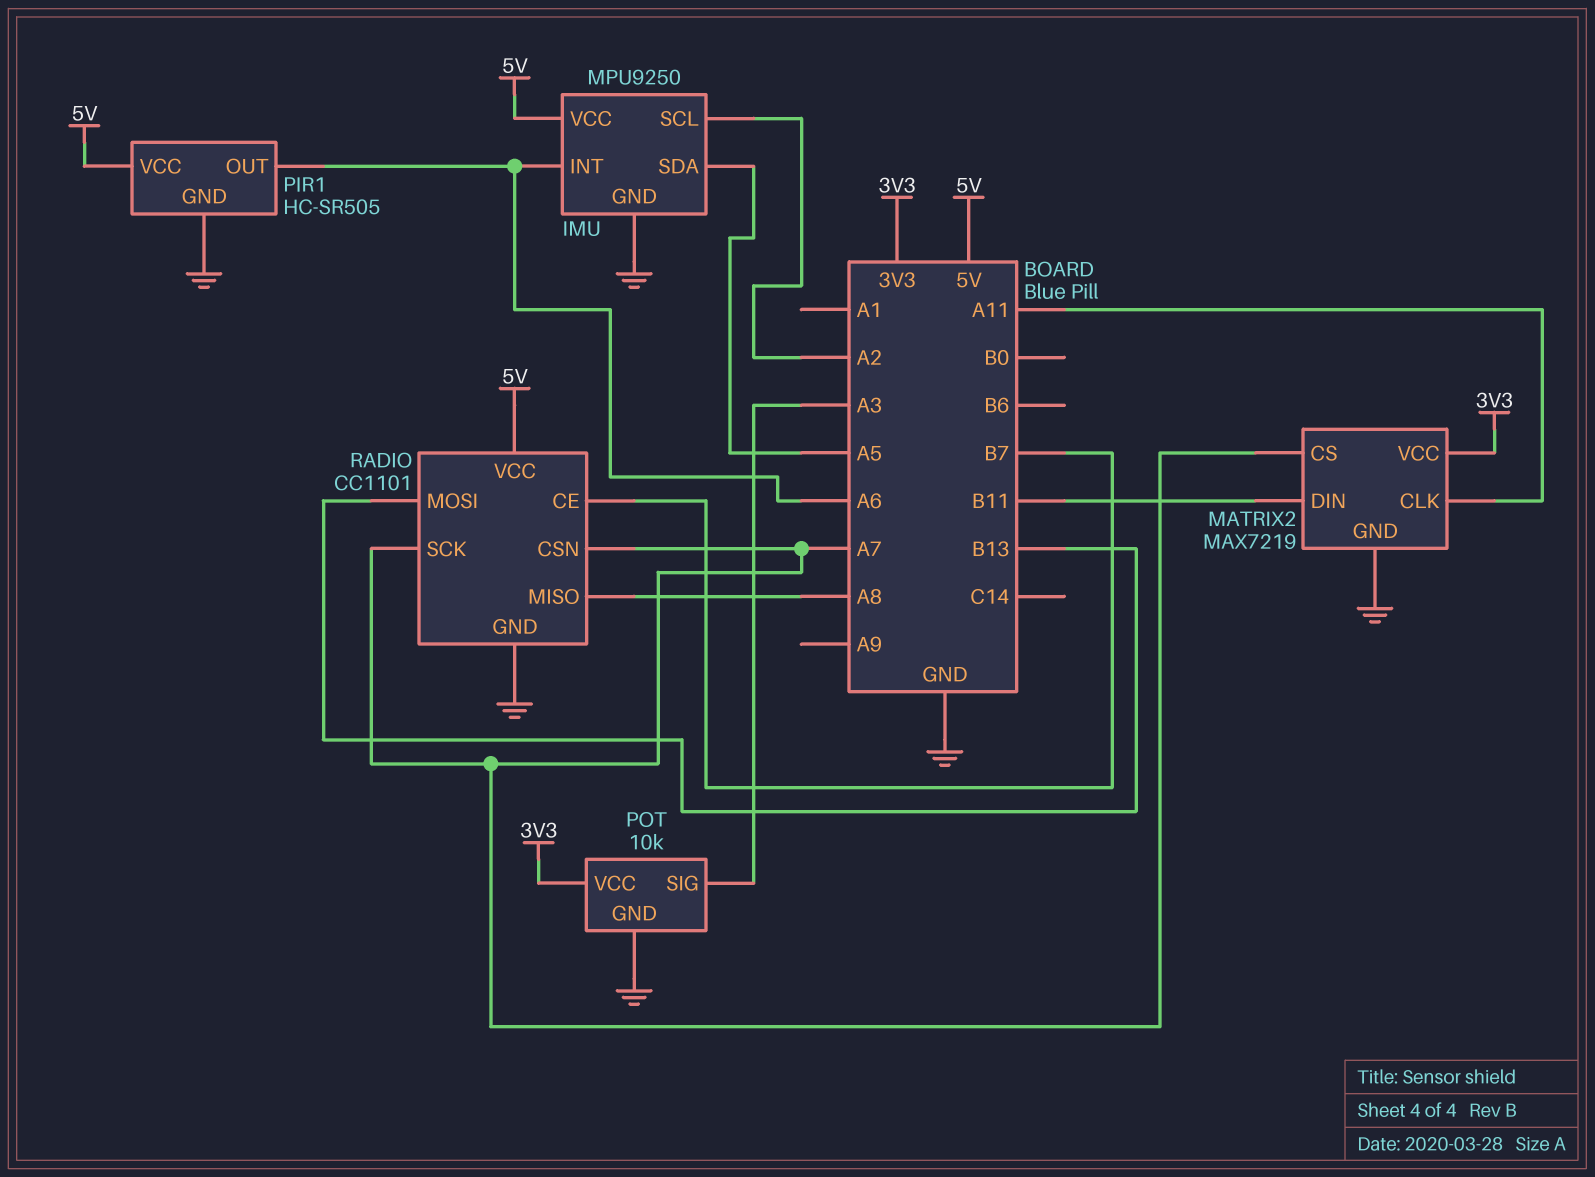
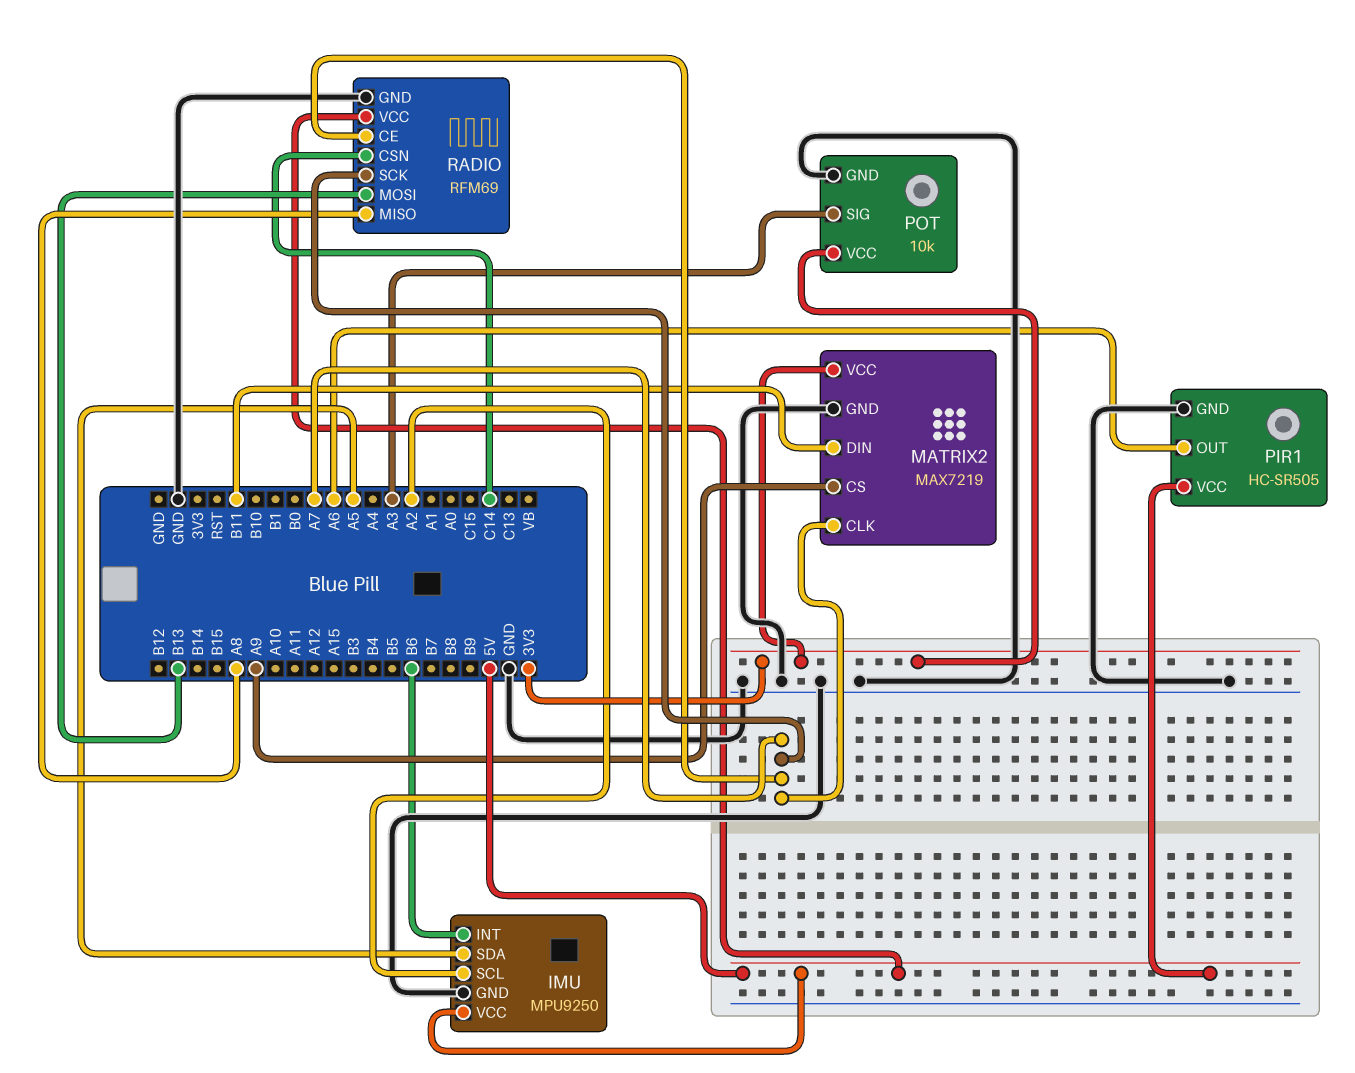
IMU pin INT: A6 -> B6
MATRIX2 pin CLK: A11 -> A7
MATRIX2 pin CS: A7 -> A9
RADIO: CC1101 -> RFM69
RADIO pin CE: B7 -> A7
RADIO pin CSN: A7 -> C14

